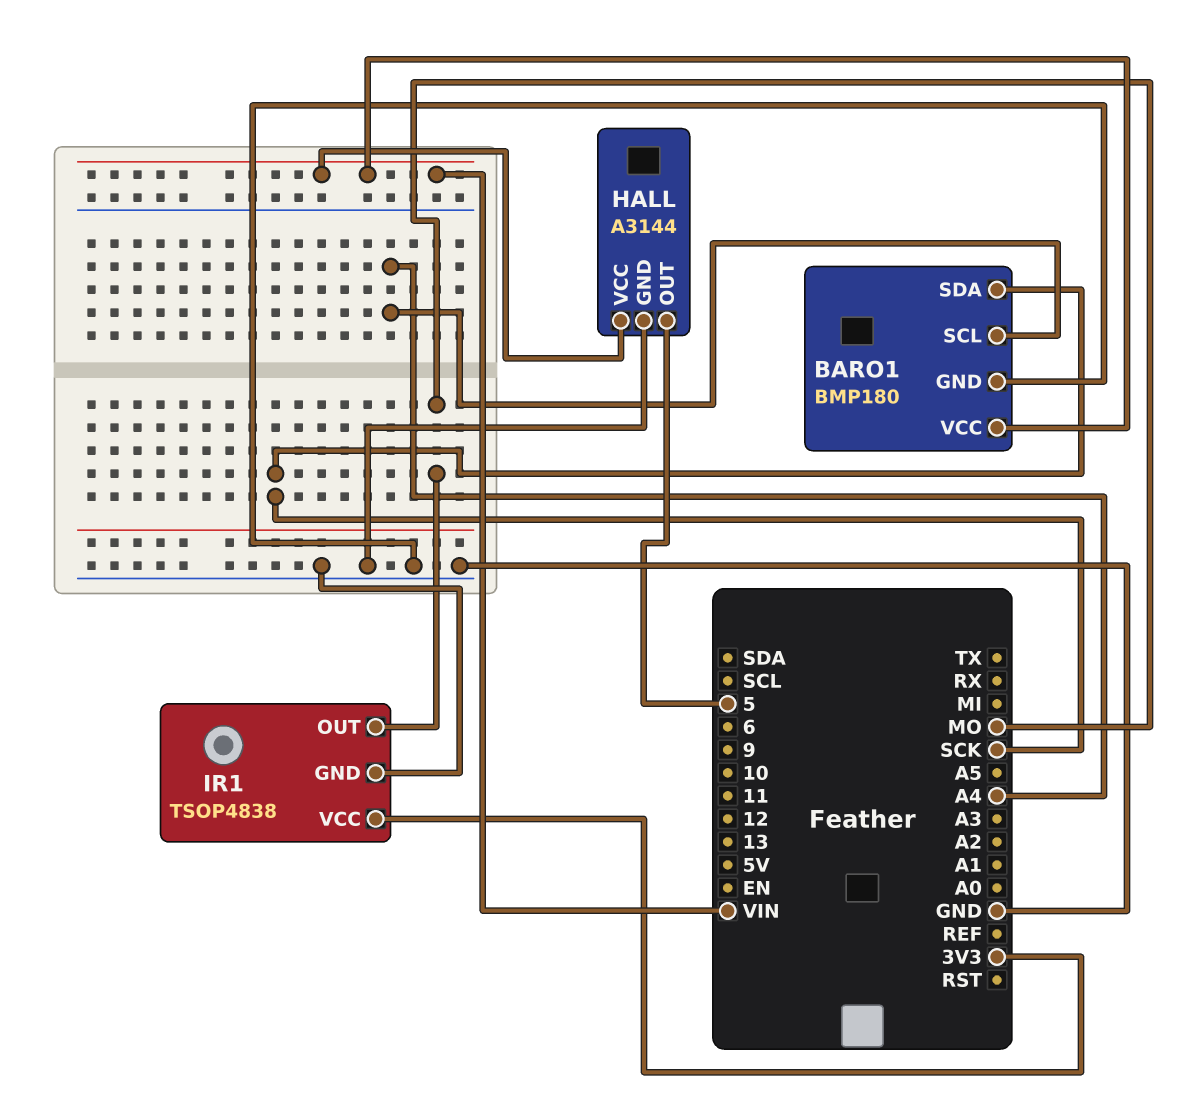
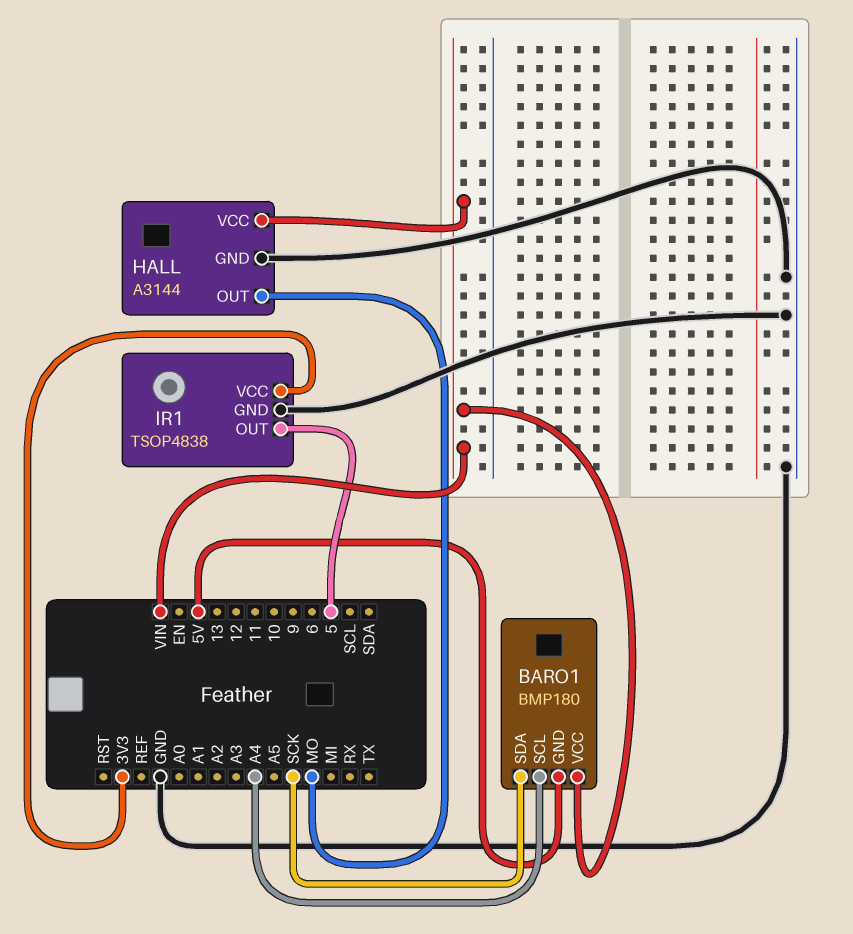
BARO1 pin GND: GND -> 5V
HALL pin OUT: 5 -> MO
IR1 pin OUT: MO -> 5

